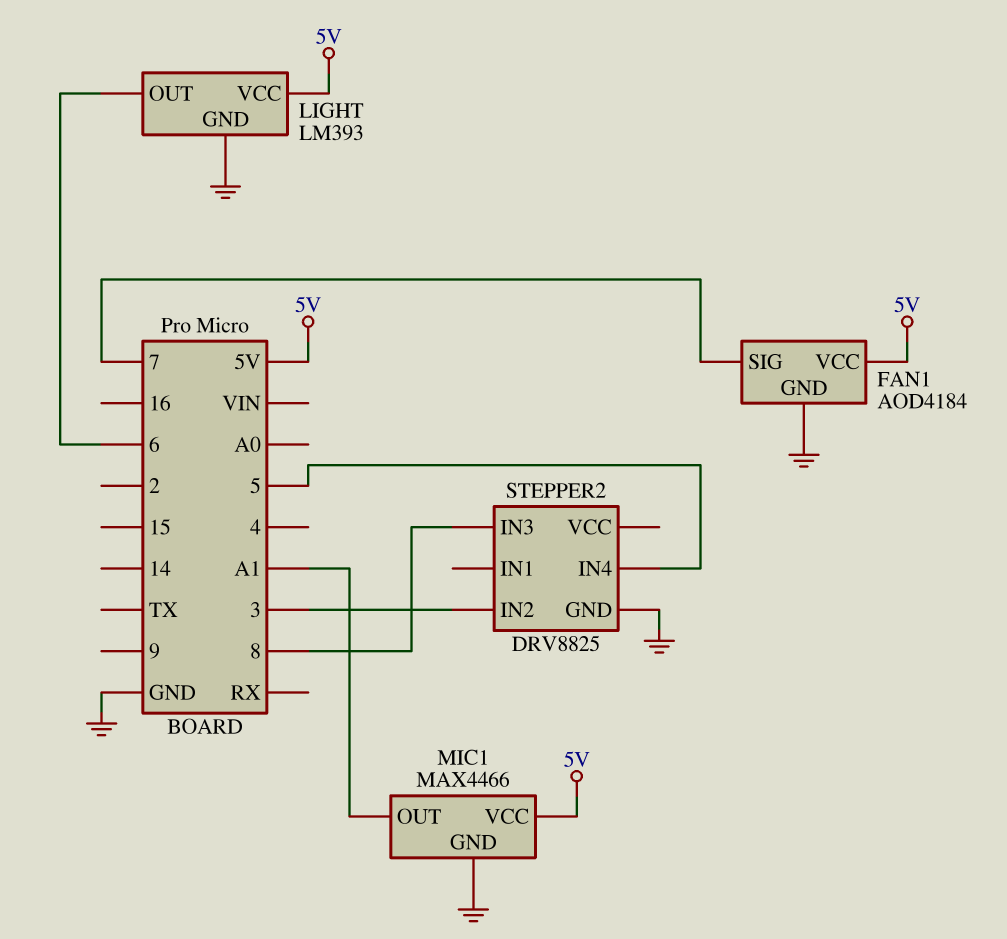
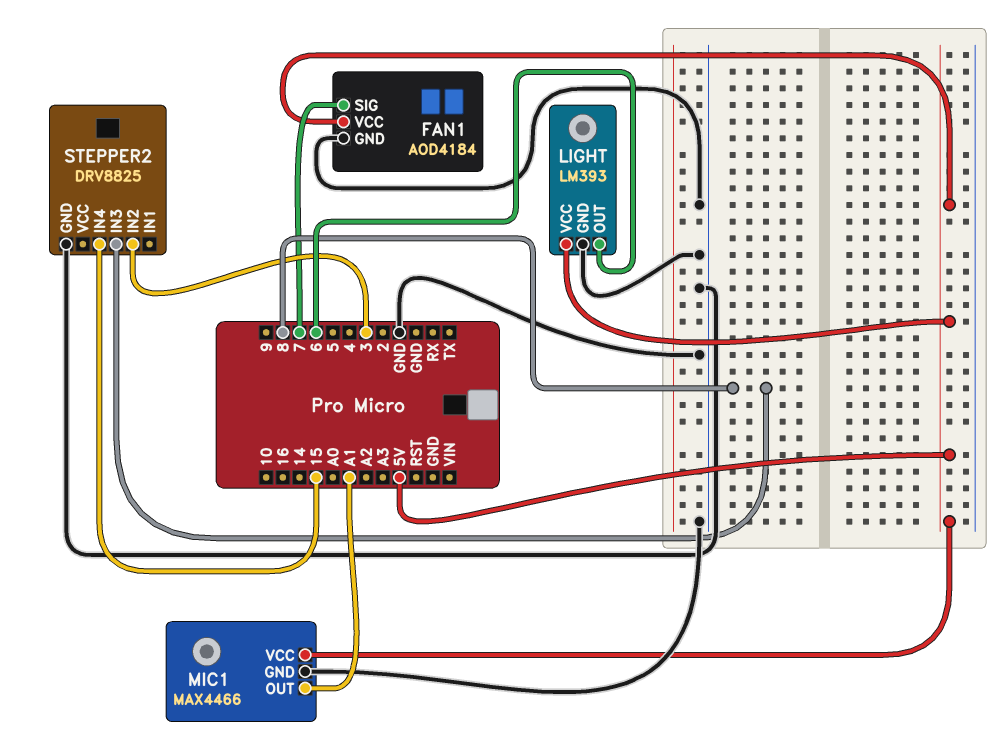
STEPPER2 pin IN4: 5 -> 15

